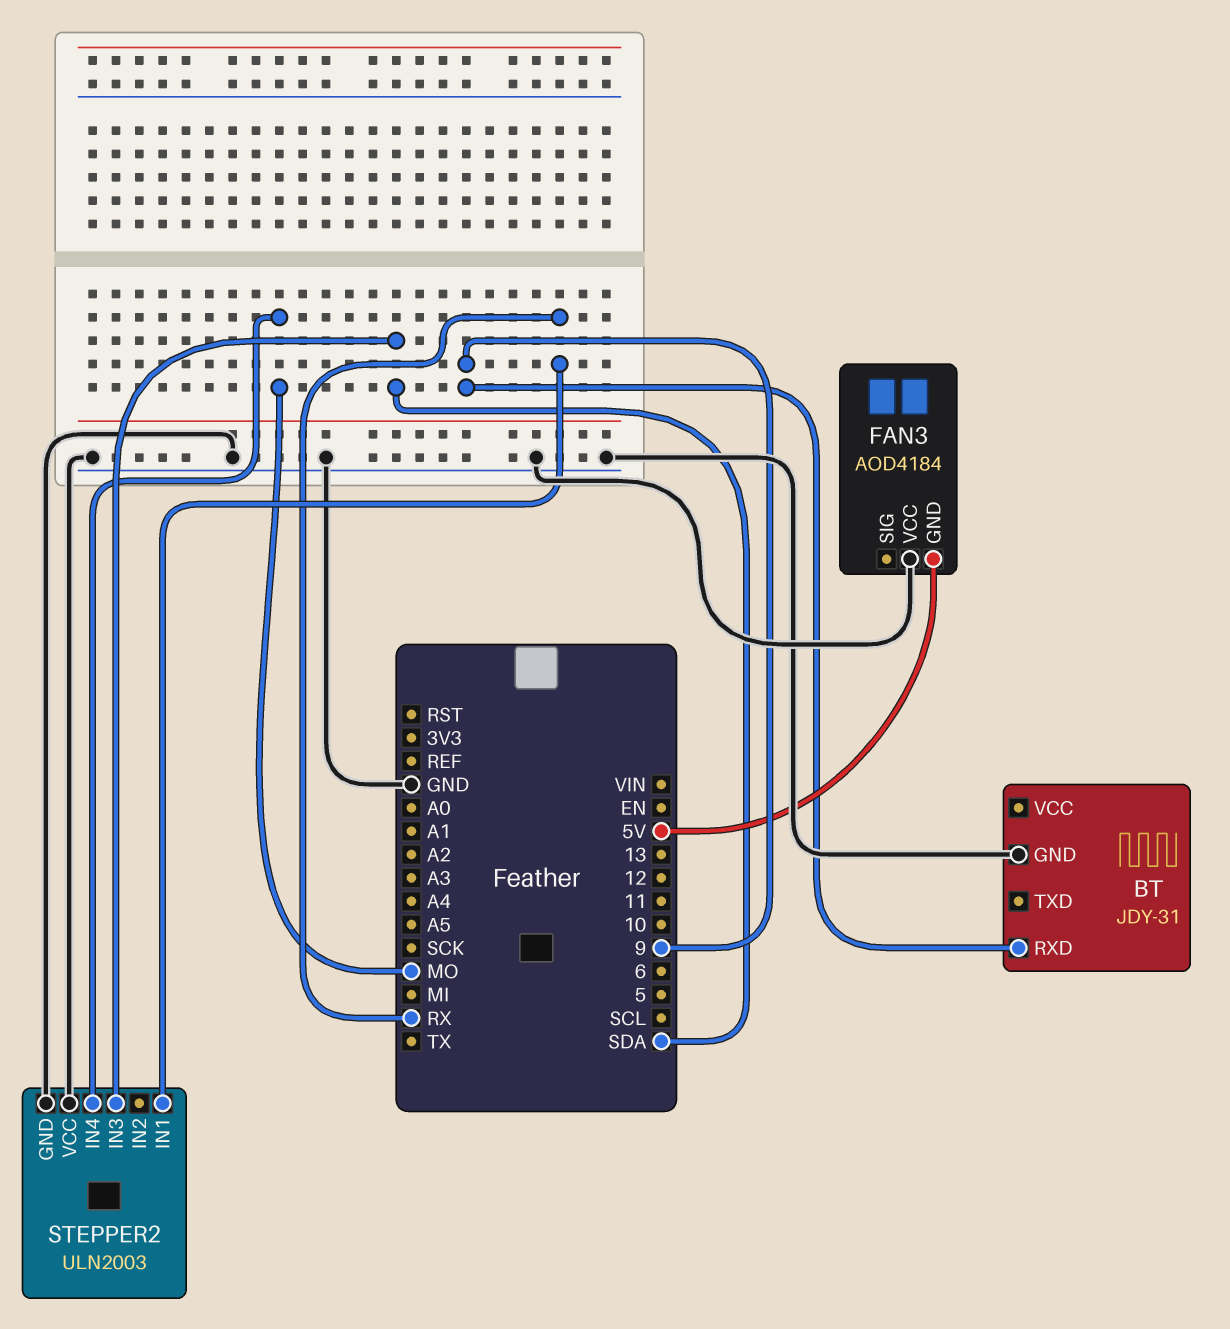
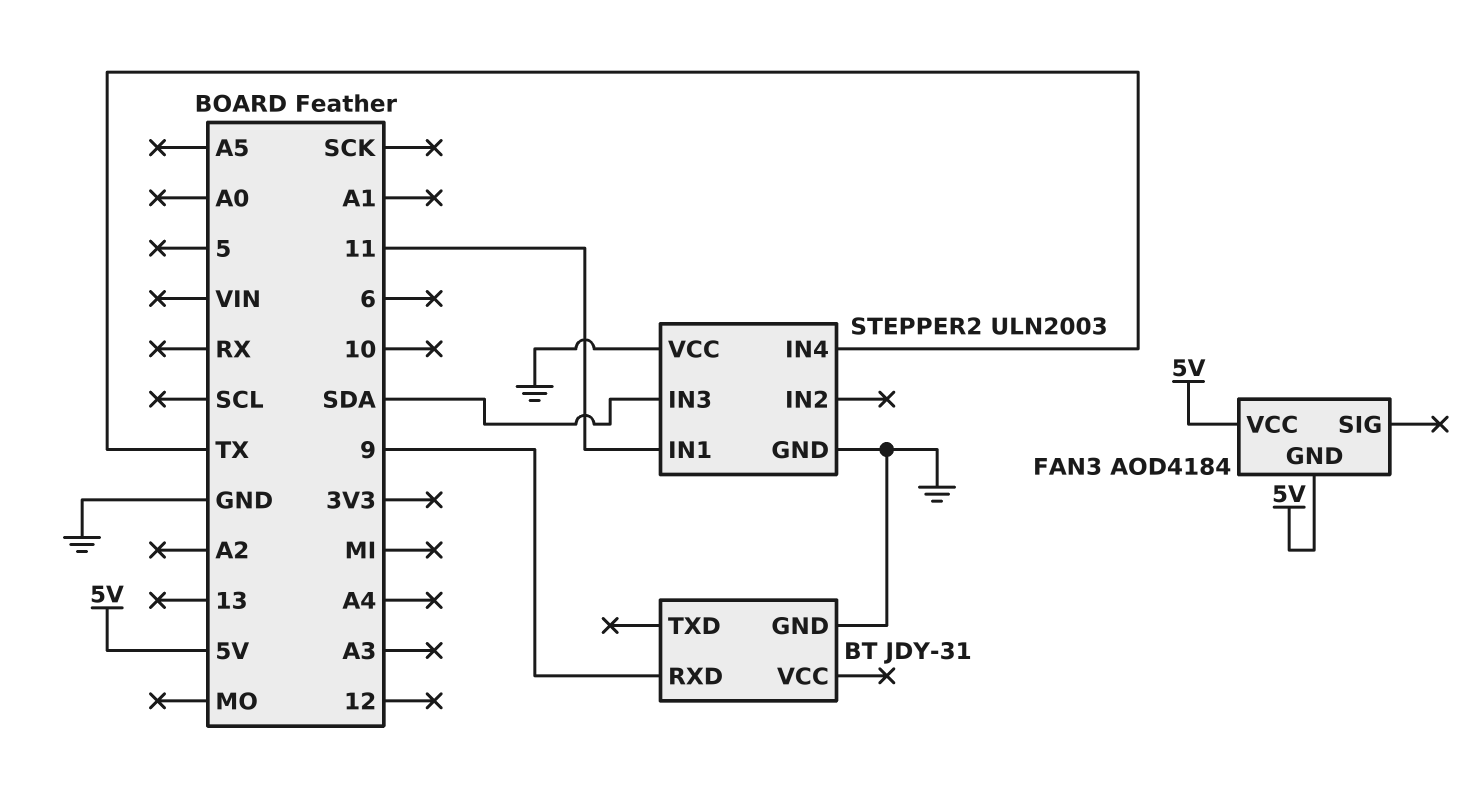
FAN3 pin VCC: GND -> 5V
STEPPER2 pin IN1: RX -> 11
STEPPER2 pin IN4: MO -> TX

